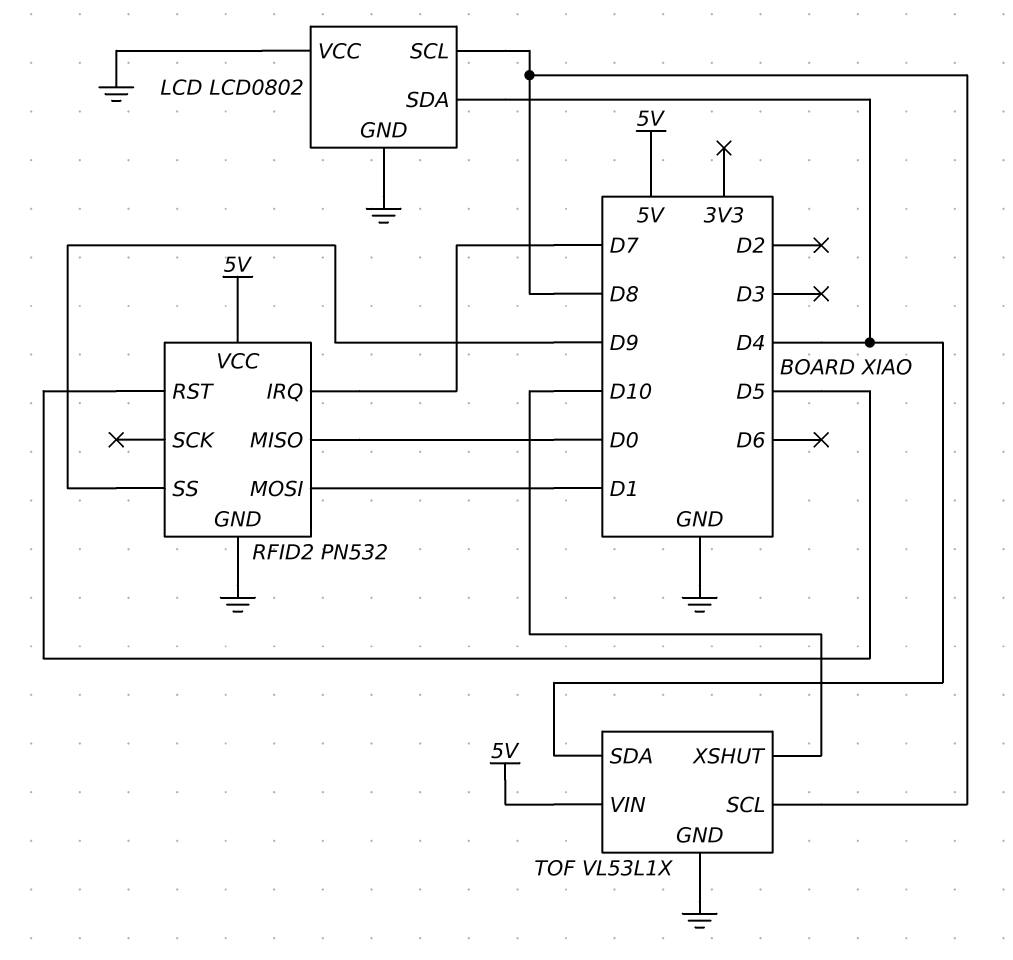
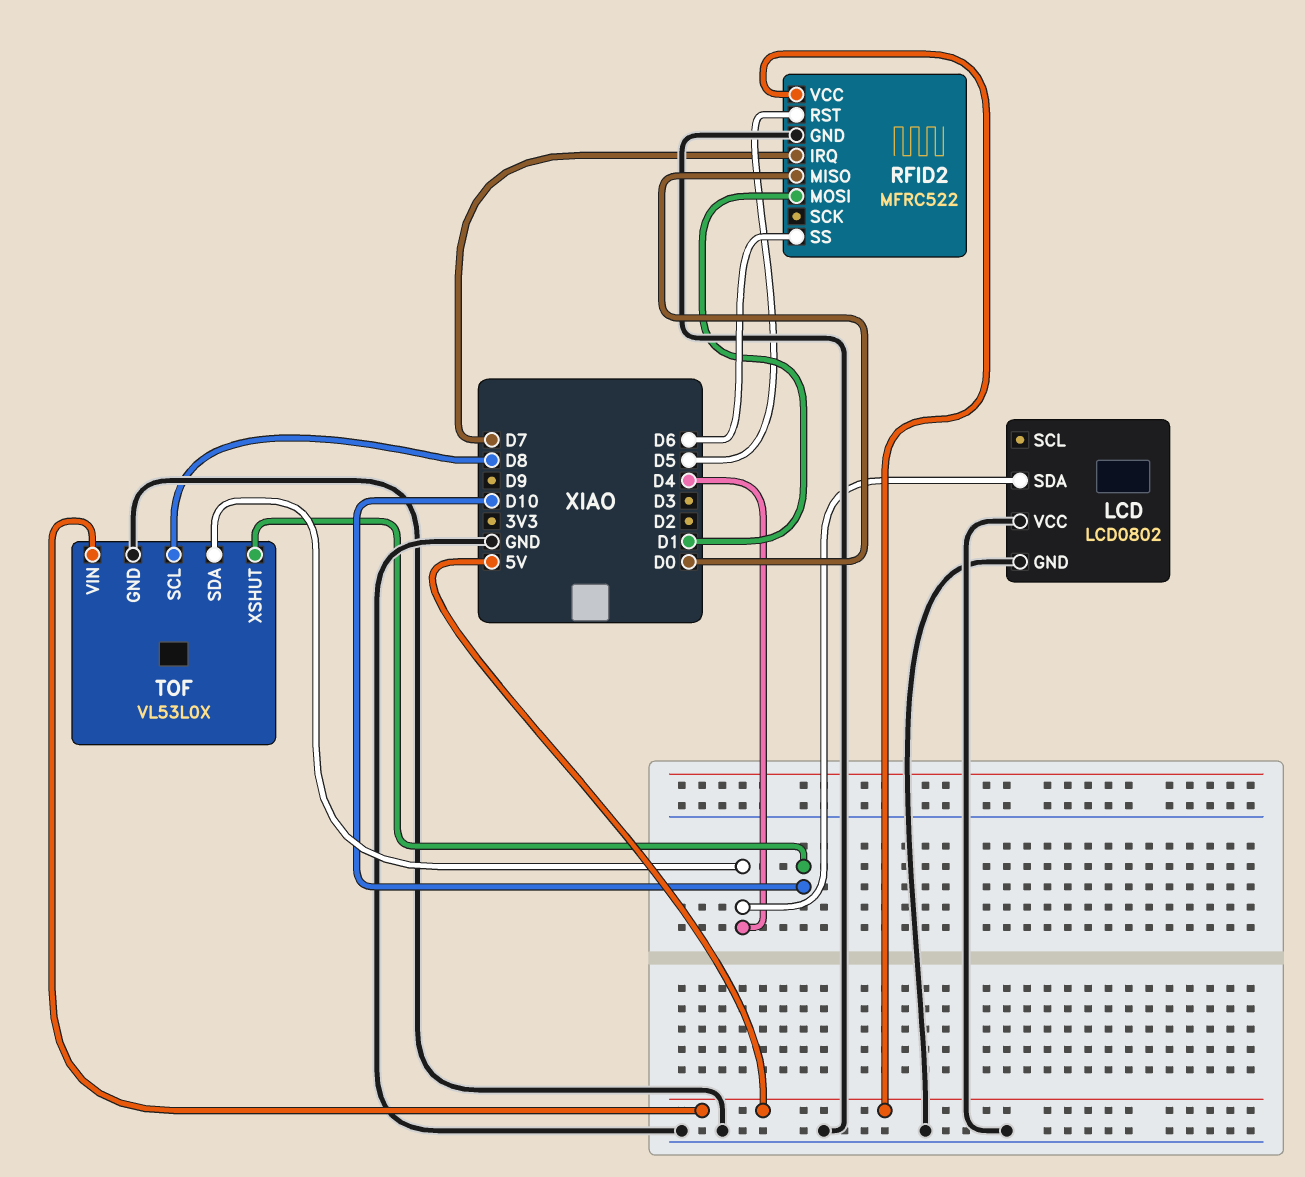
LCD pin SCL: D8 -> none
RFID2: PN532 -> MFRC522
RFID2 pin SS: D9 -> D6
TOF: VL53L1X -> VL53L0X

